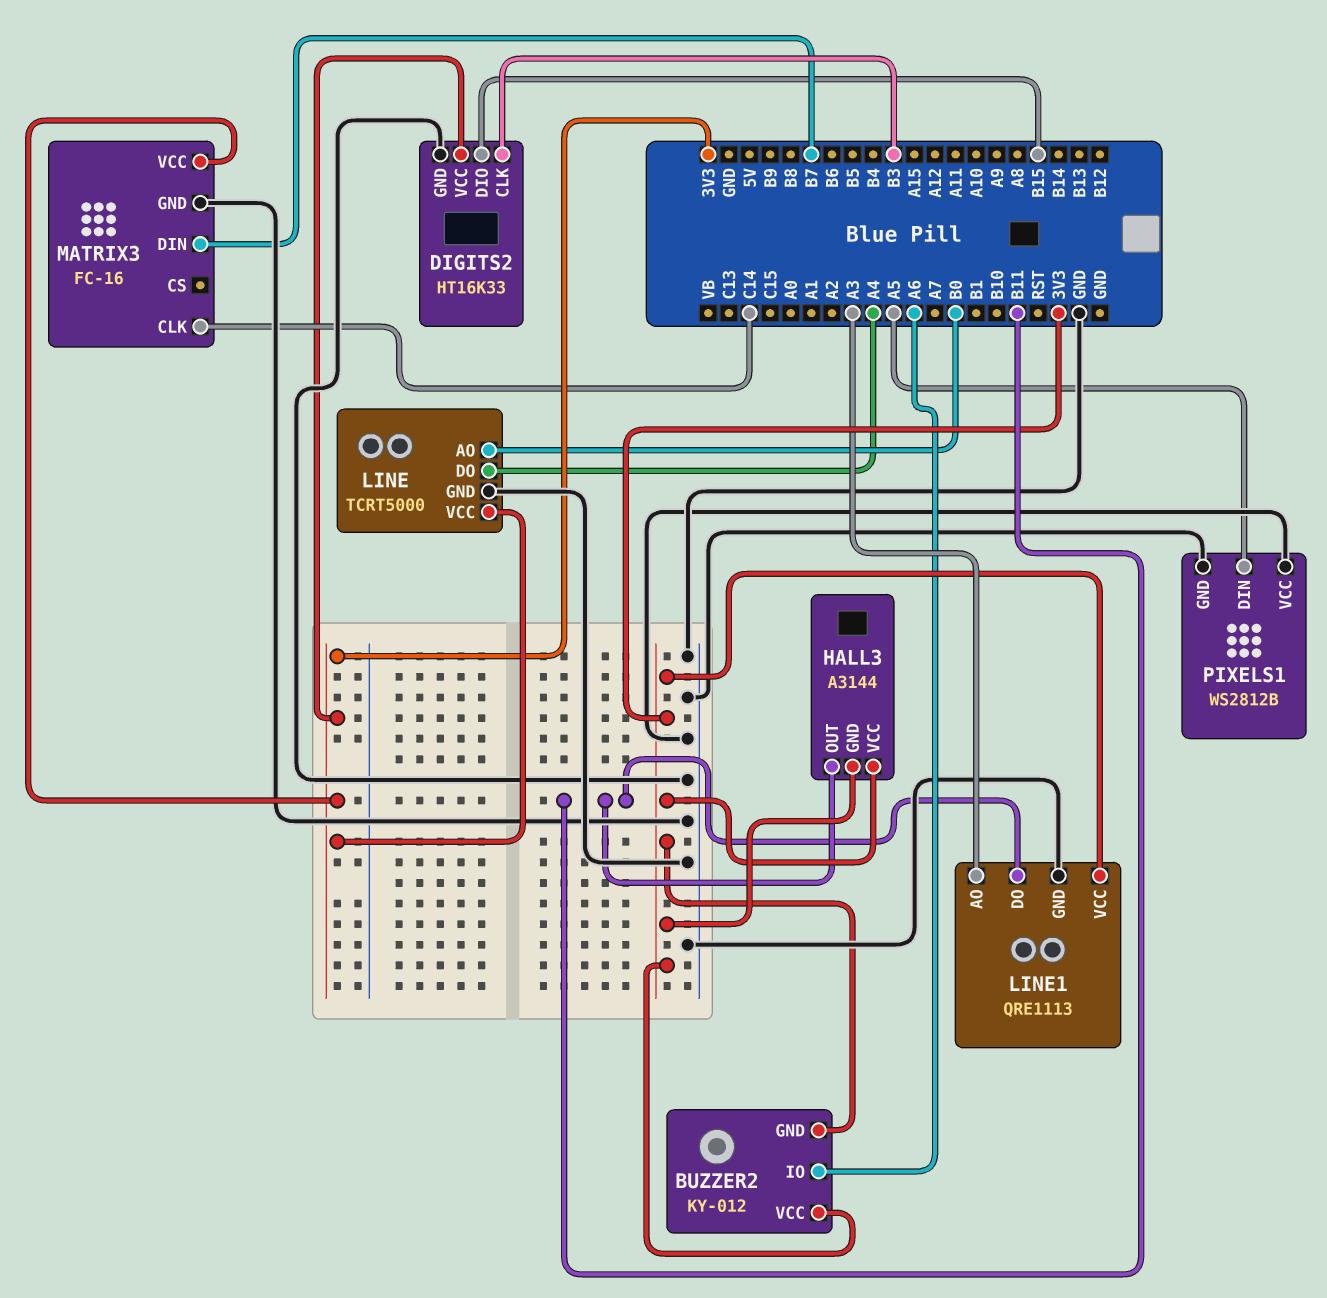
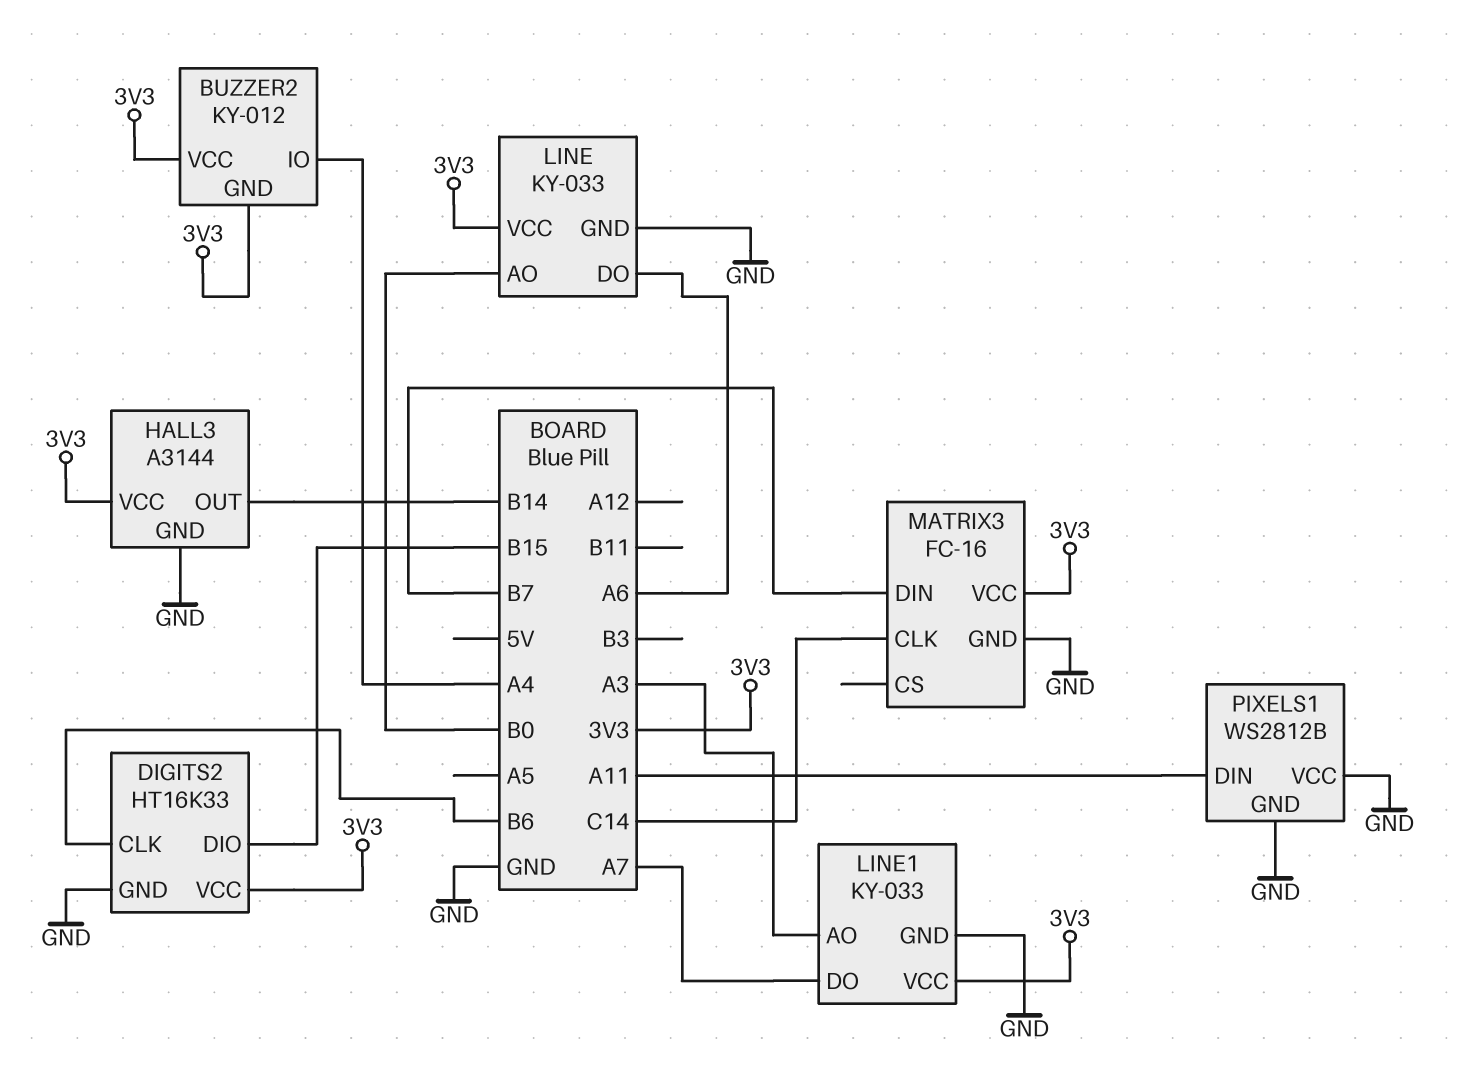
BUZZER2 pin IO: A6 -> A4
DIGITS2 pin CLK: B3 -> B6
HALL3 pin GND: 3V3 -> GND
HALL3 pin OUT: B11 -> B14
LINE: TCRT5000 -> KY-033
LINE pin DO: A4 -> A6
LINE1: QRE1113 -> KY-033
LINE1 pin DO: B11 -> A7
PIXELS1 pin DIN: A5 -> A11

